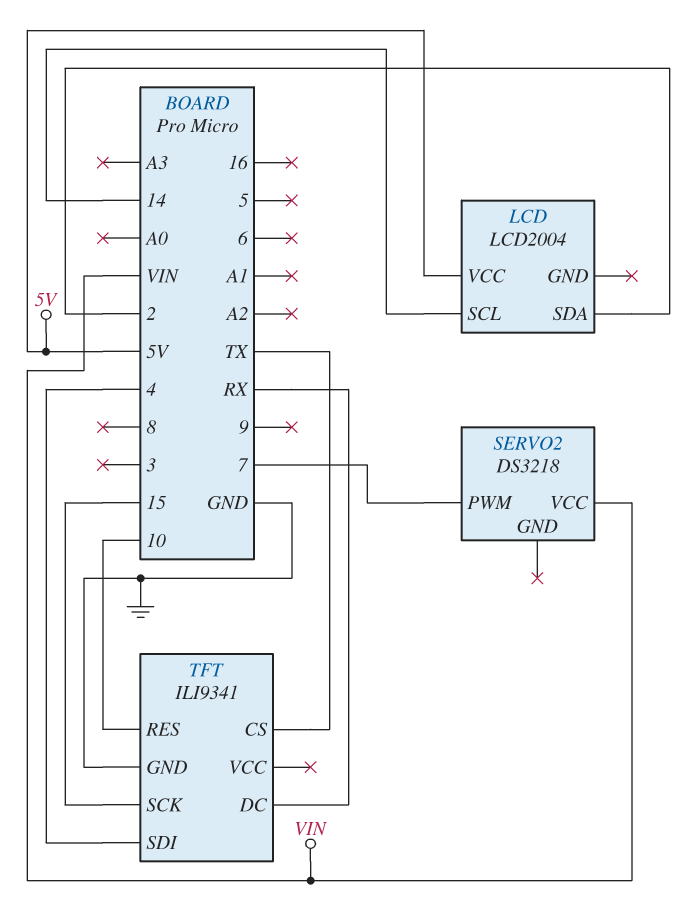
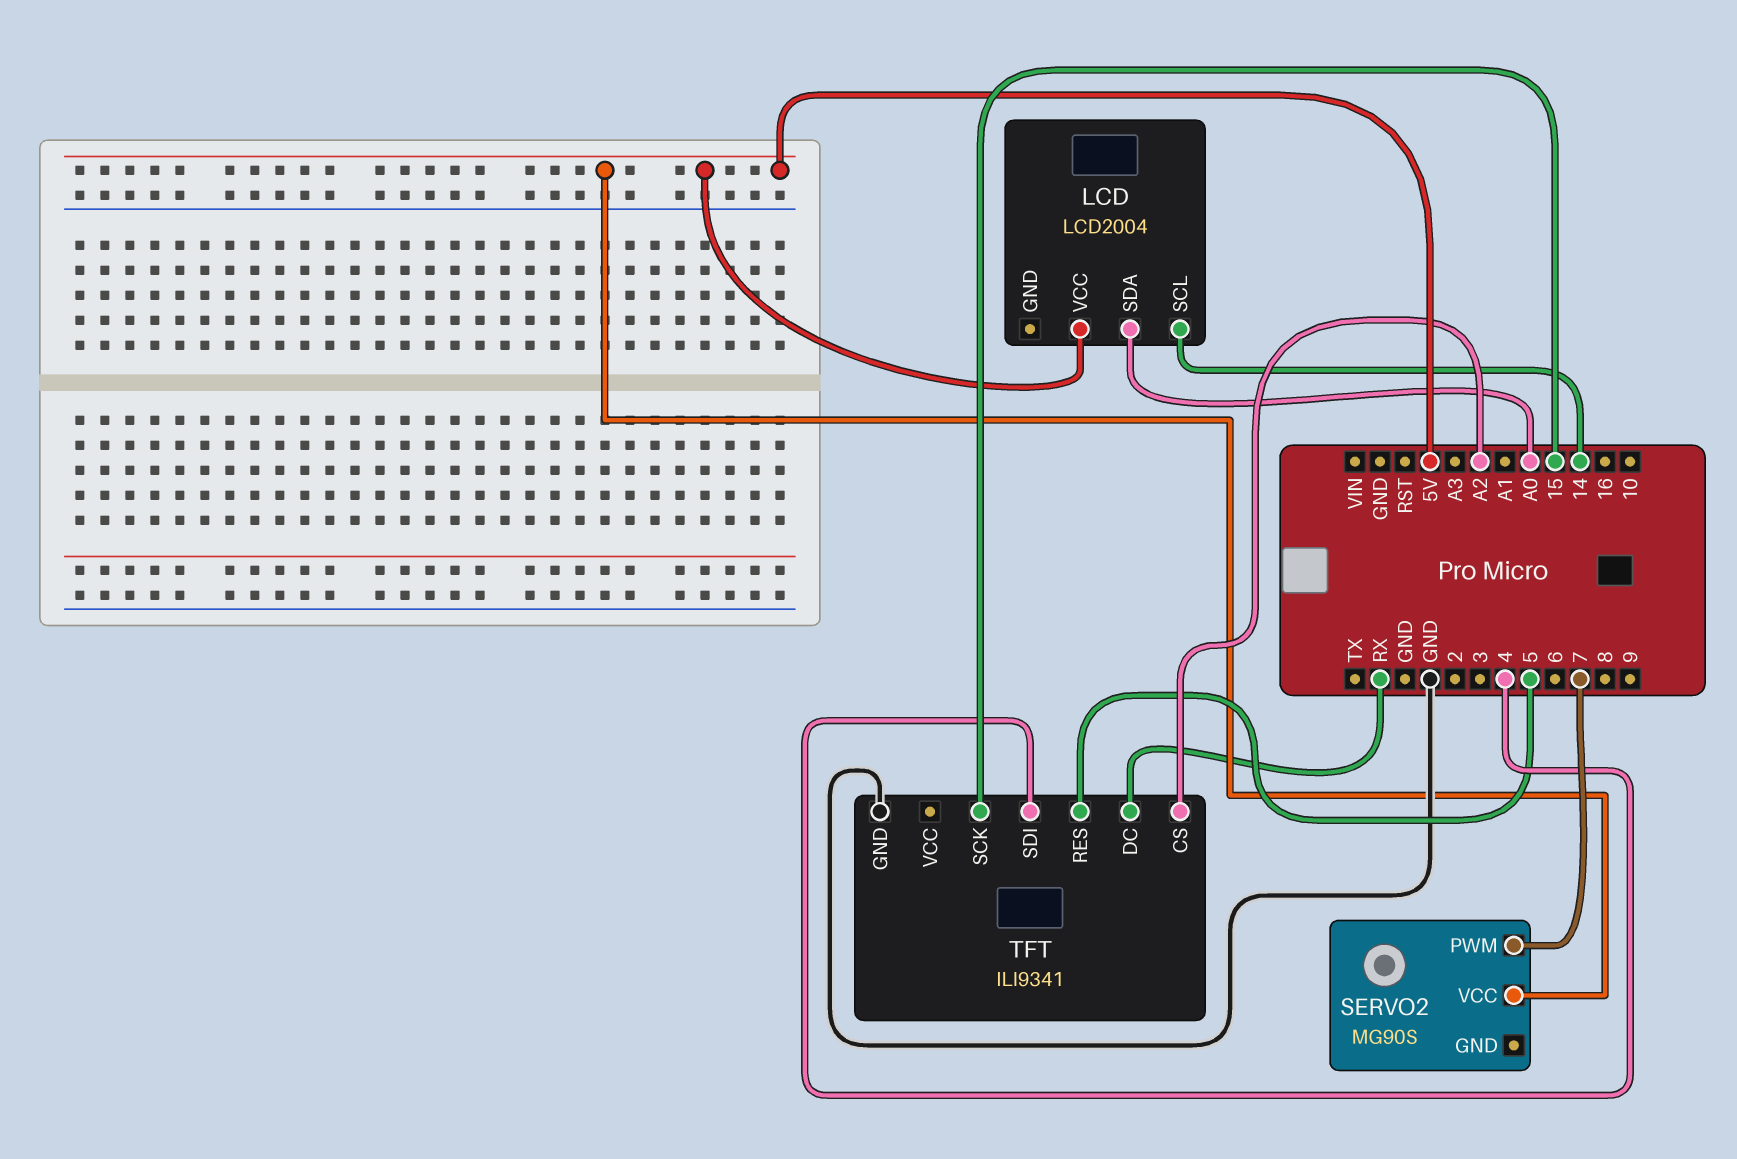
LCD pin SDA: 2 -> A0
SERVO2: DS3218 -> MG90S
SERVO2 pin VCC: VIN -> 5V
TFT pin CS: TX -> A2
TFT pin RES: 10 -> 5

